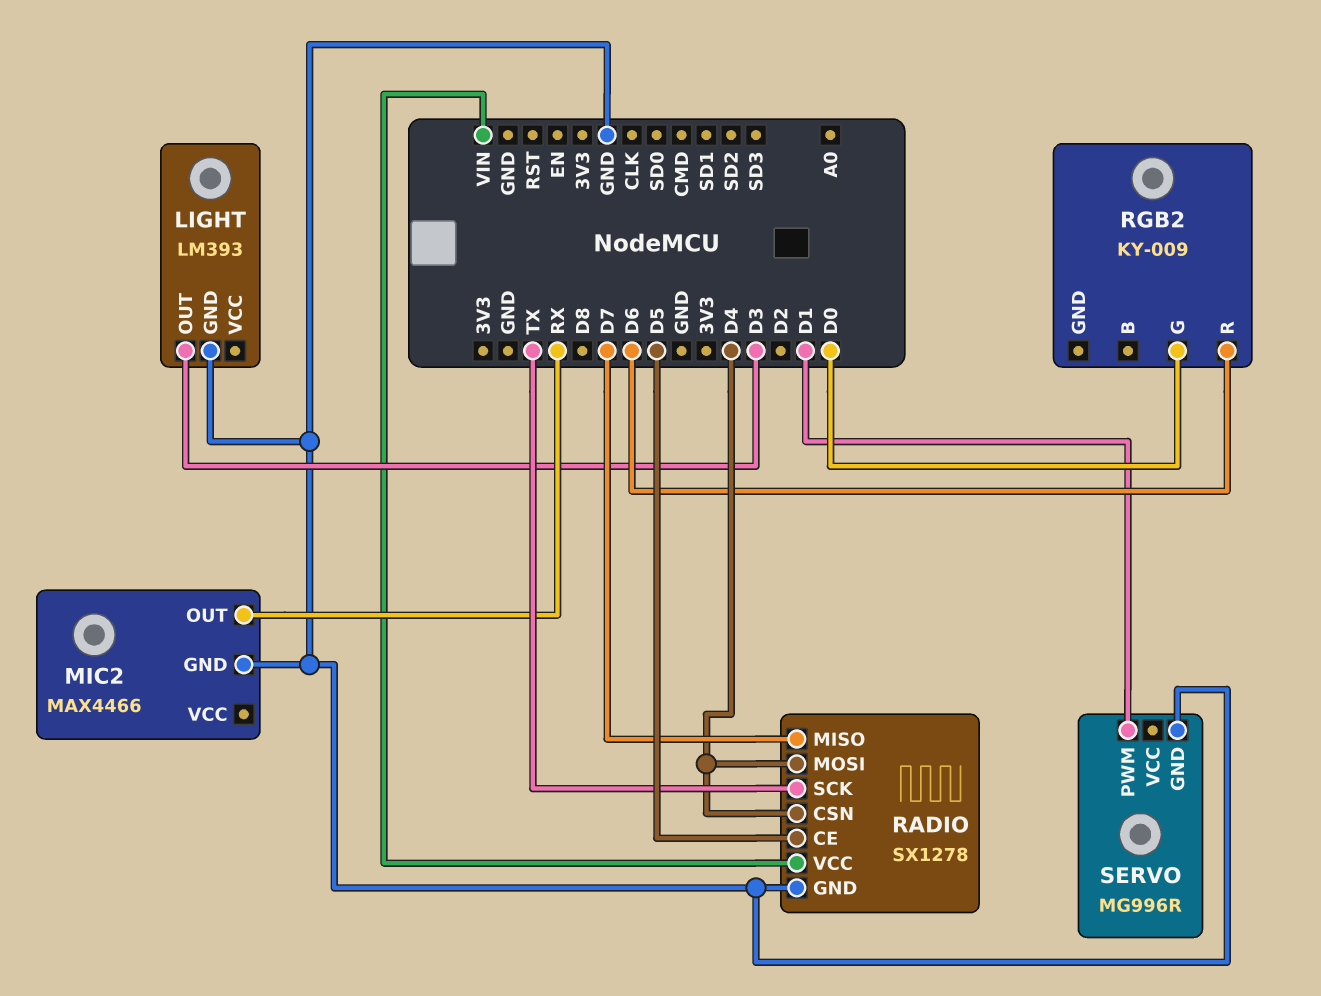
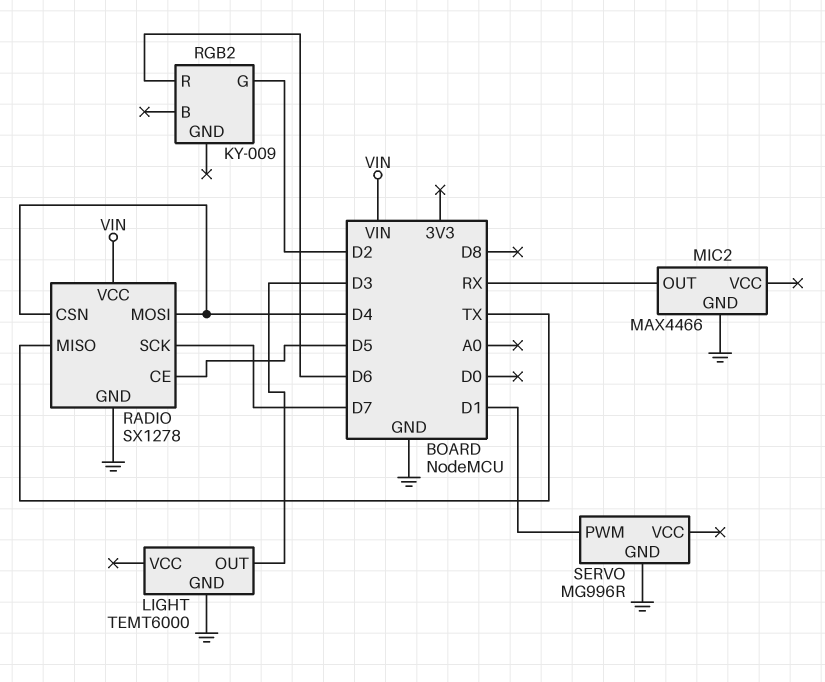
LIGHT: LM393 -> TEMT6000
RADIO pin MISO: D7 -> TX
RADIO pin SCK: TX -> D7
RGB2 pin G: D0 -> D2

